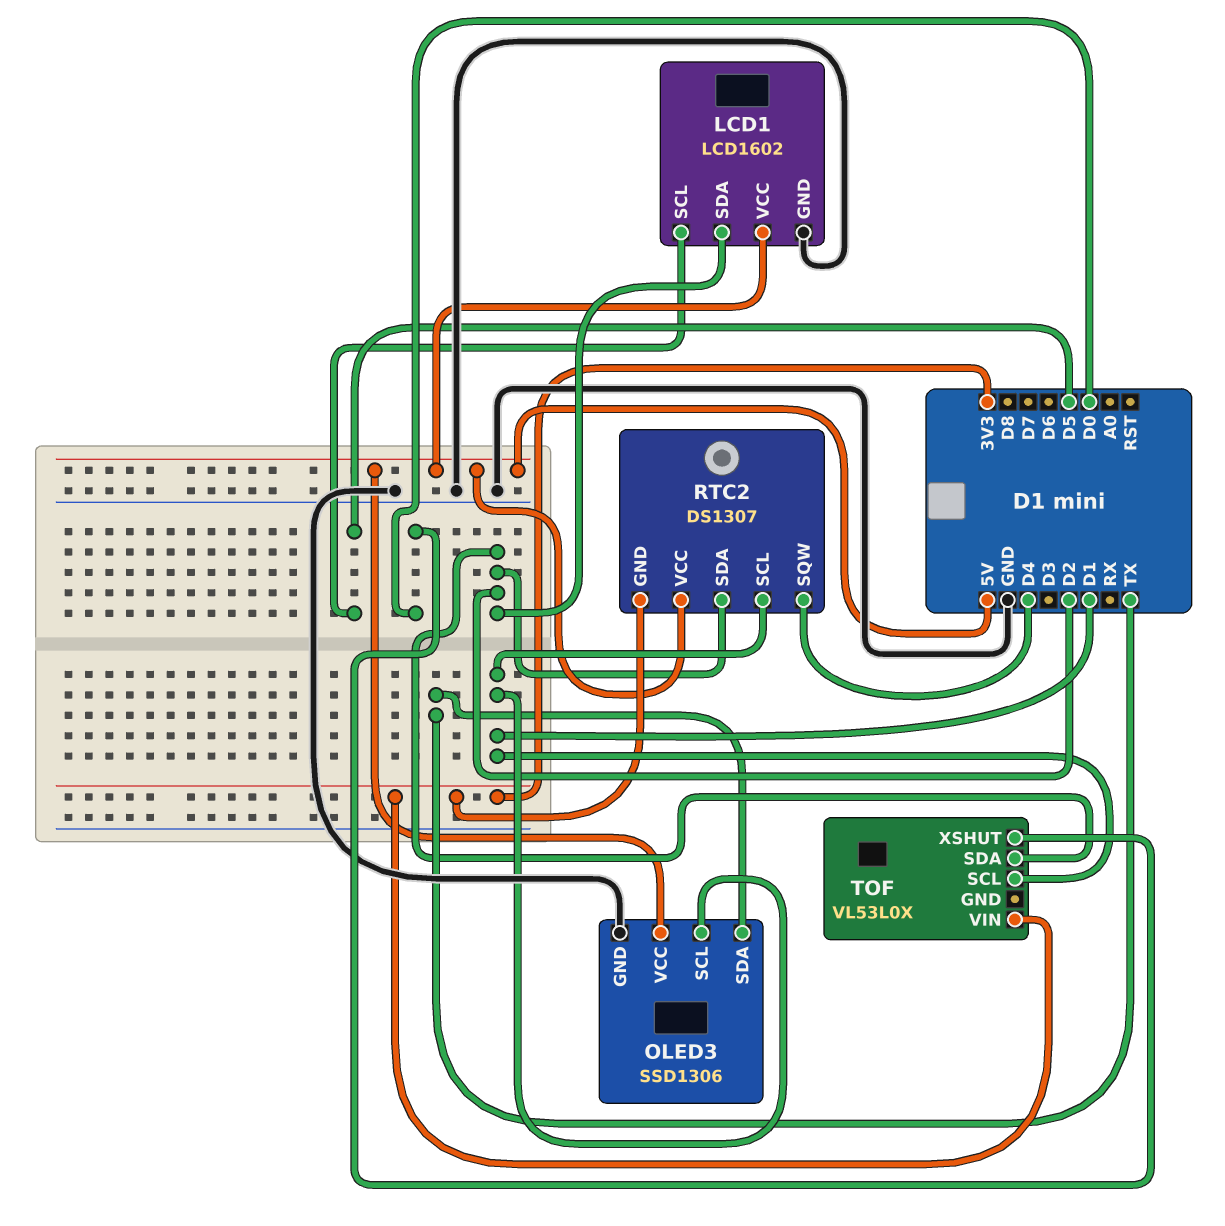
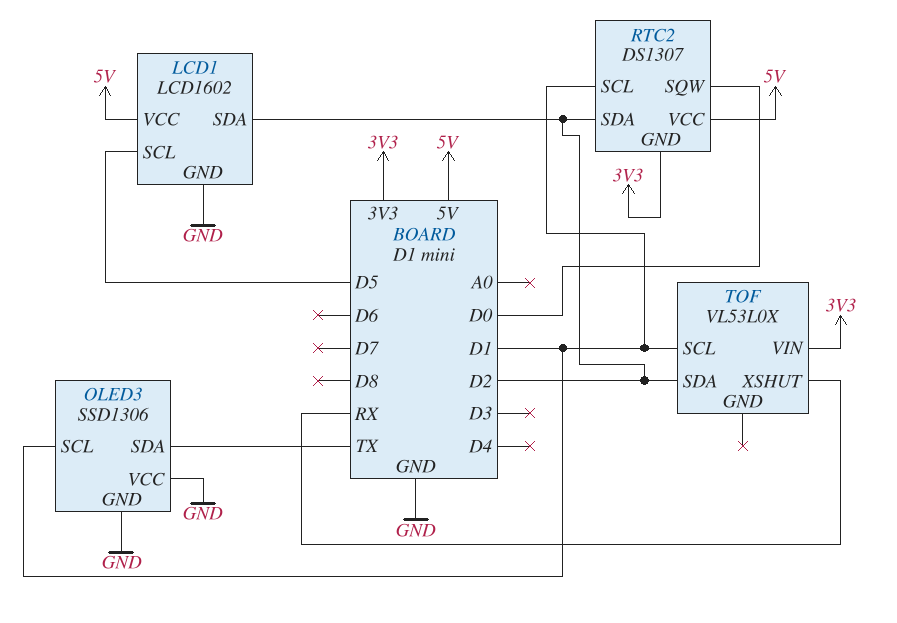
OLED3 pin VCC: 5V -> GND
RTC2 pin SQW: D4 -> D0
TOF pin XSHUT: D0 -> RX

